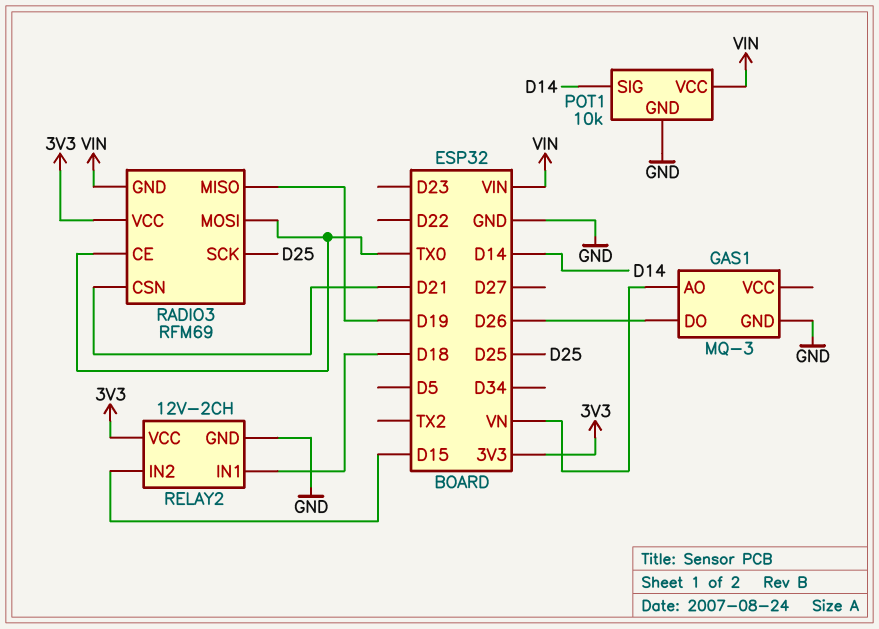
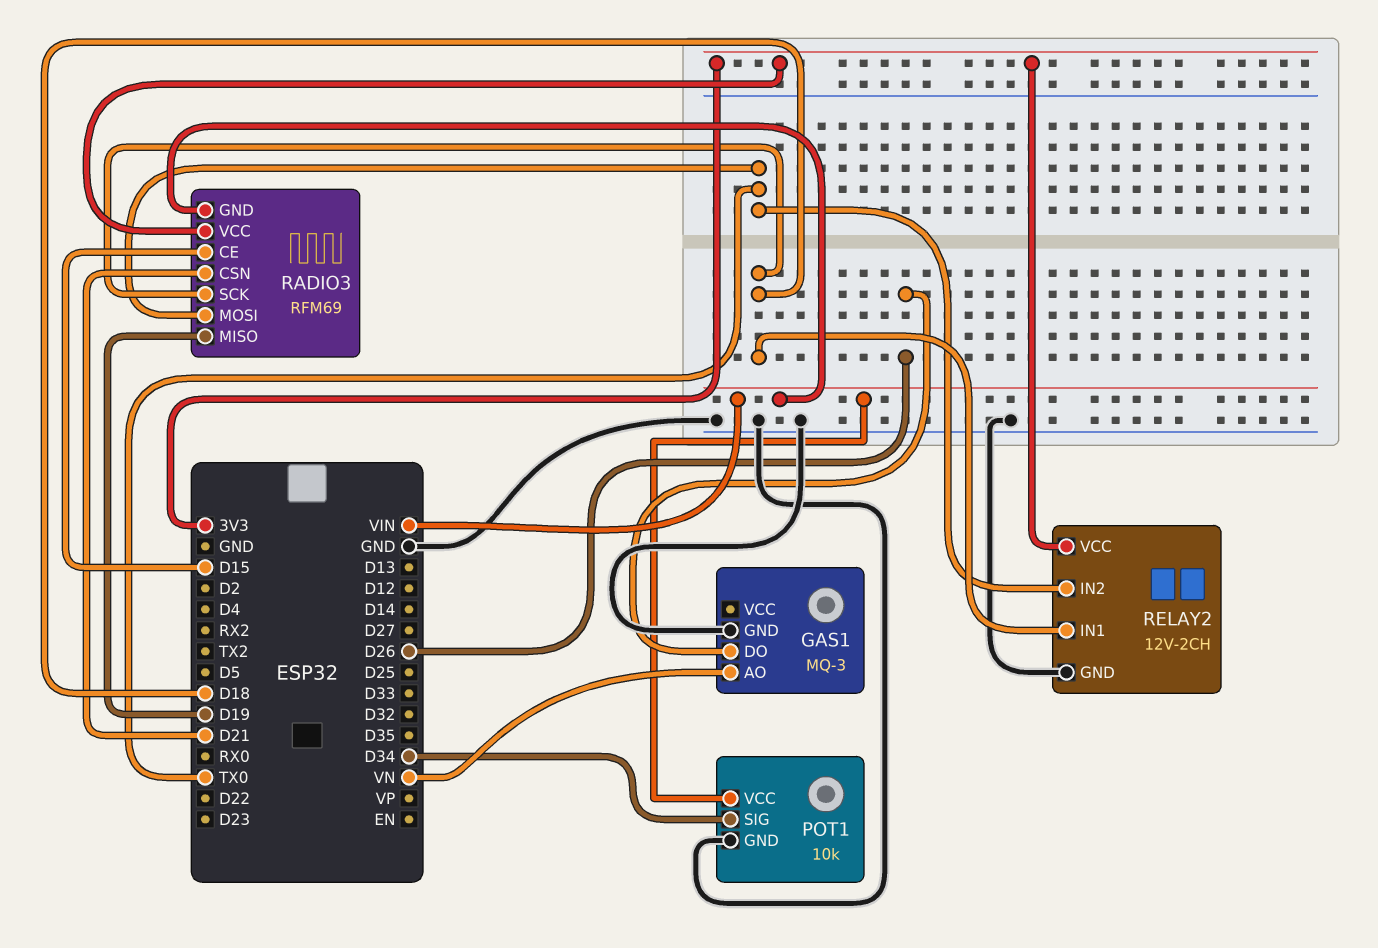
POT1 pin SIG: D14 -> D34
RADIO3 pin CE: TX0 -> D15
RADIO3 pin SCK: D25 -> D18
RELAY2 pin IN2: D15 -> TX0

